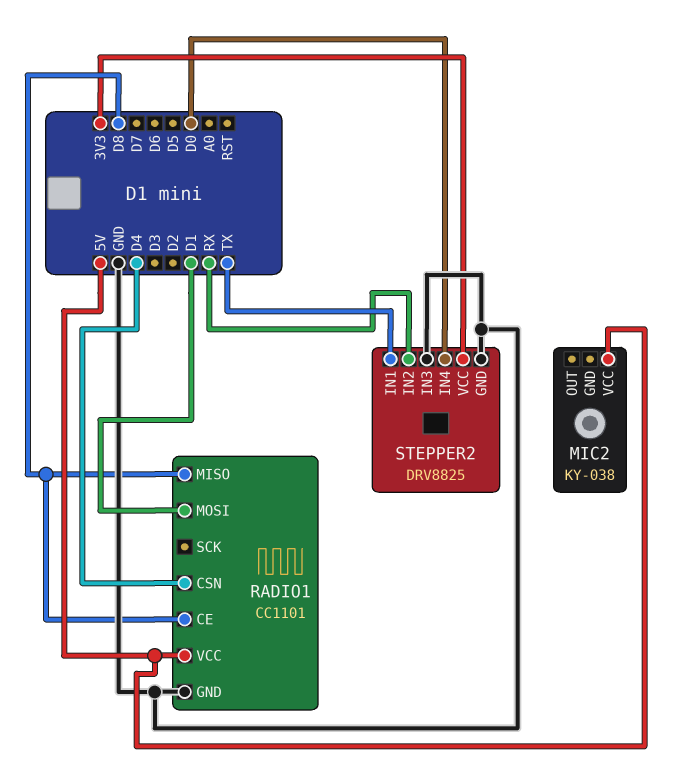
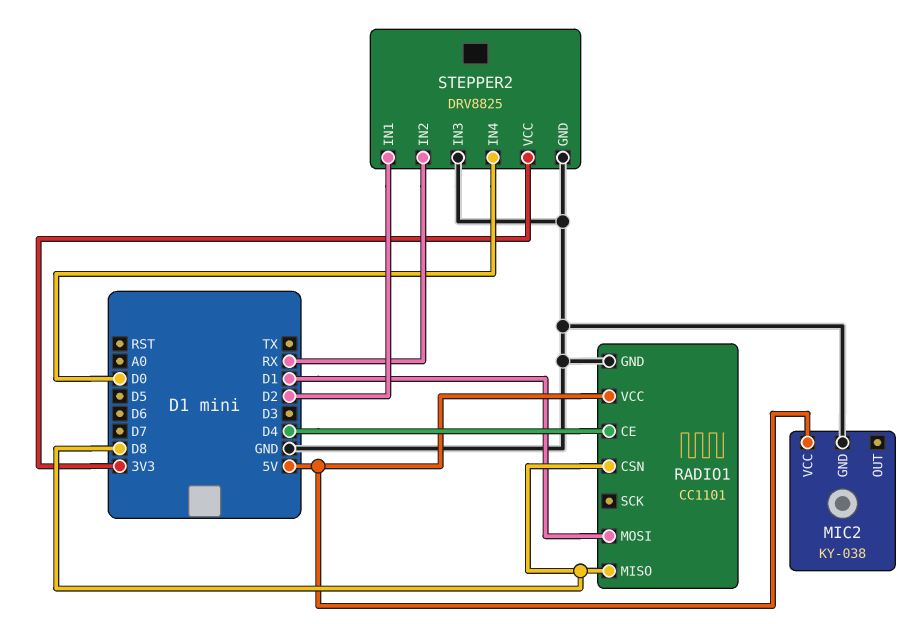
MIC2 pin GND: none -> GND
RADIO1 pin CE: D8 -> D4
RADIO1 pin CSN: D4 -> D8
STEPPER2 pin IN1: TX -> D2

